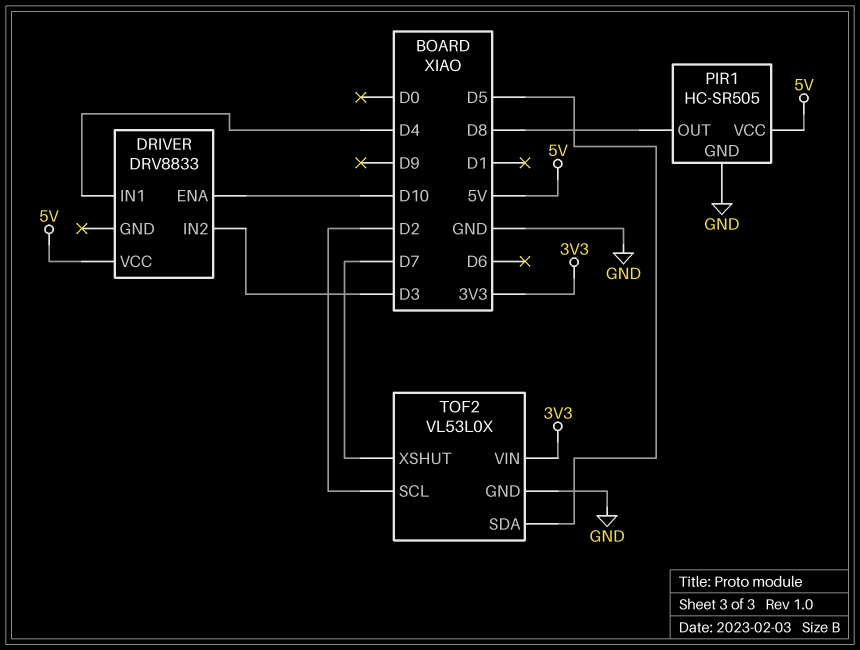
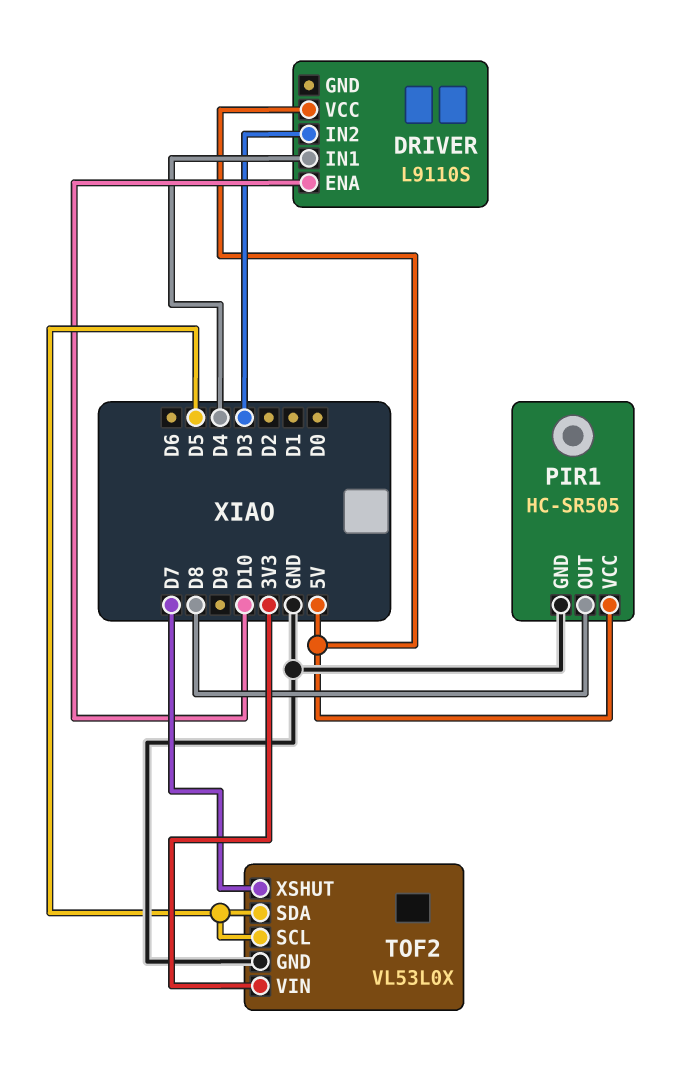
DRIVER: DRV8833 -> L9110S
TOF2 pin SCL: D2 -> D5

